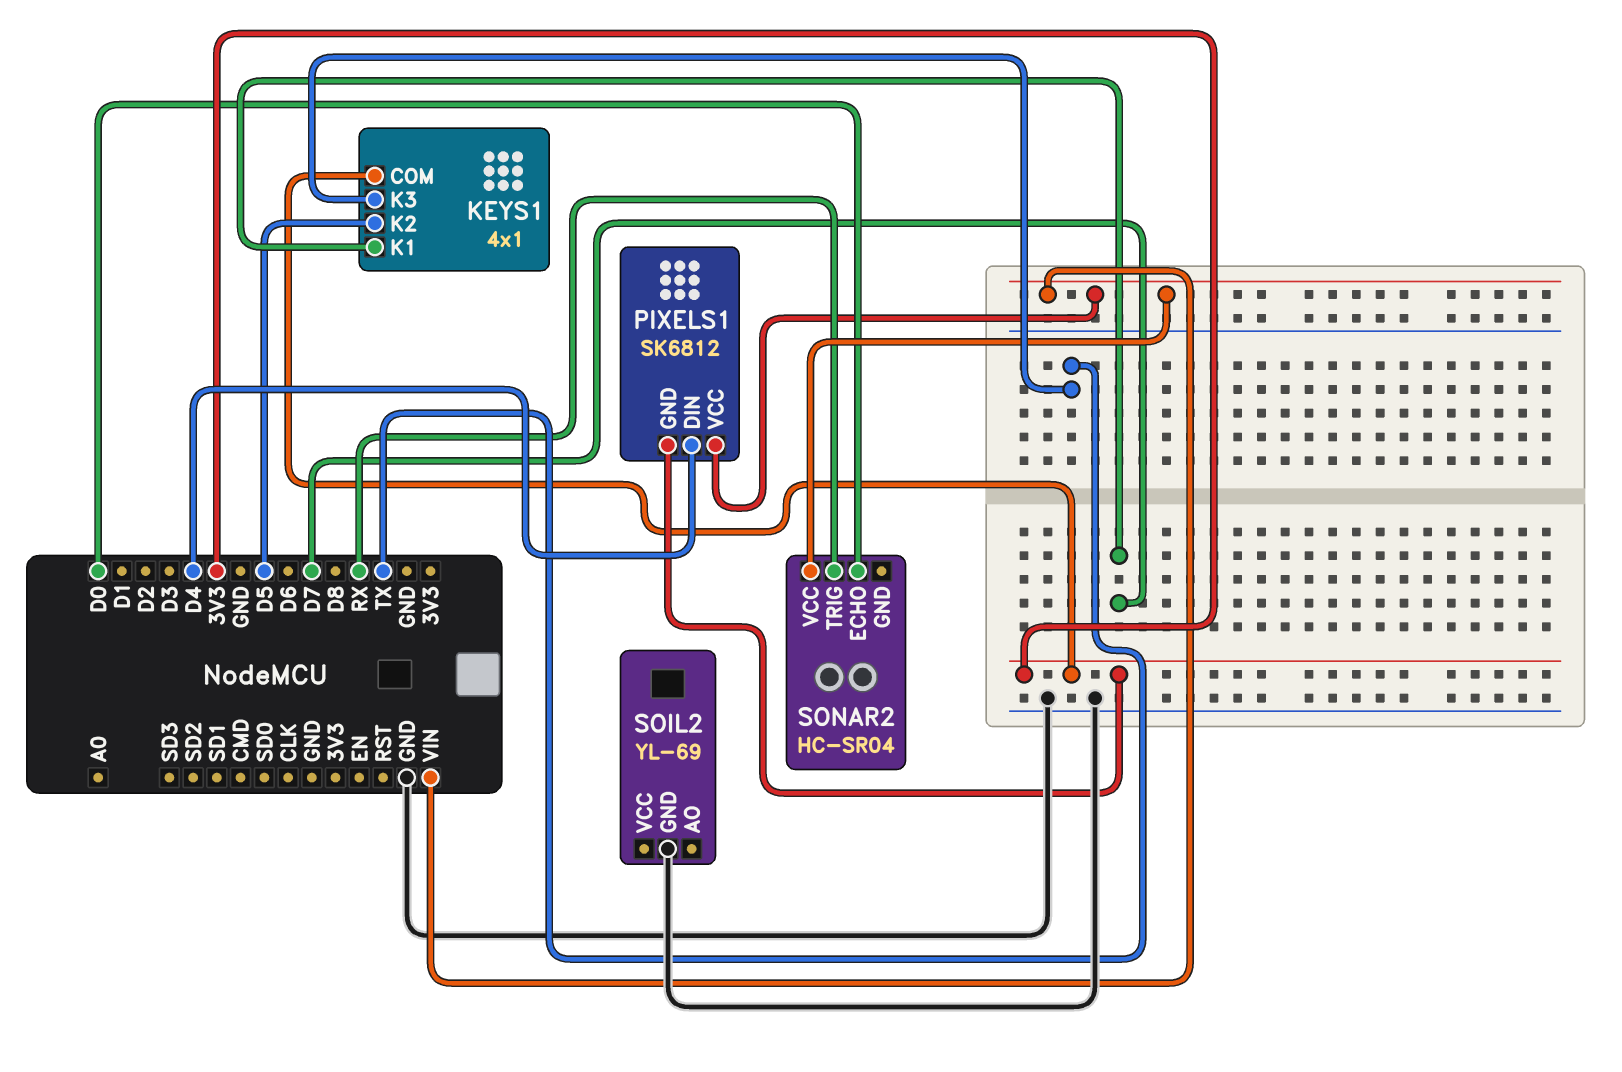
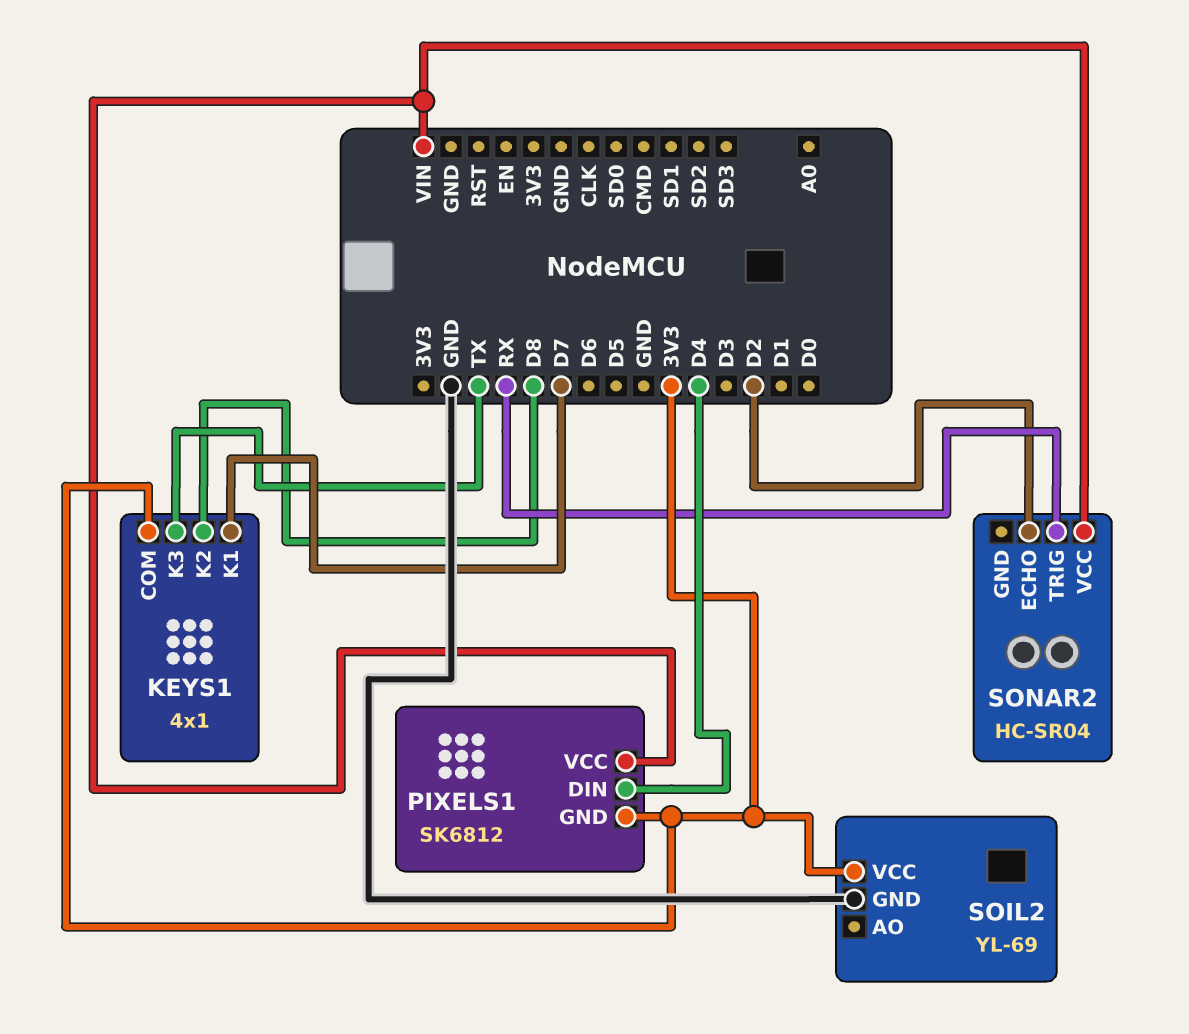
KEYS1 pin K2: D5 -> D8
SOIL2 pin VCC: none -> 3V3
SONAR2 pin ECHO: D0 -> D2

